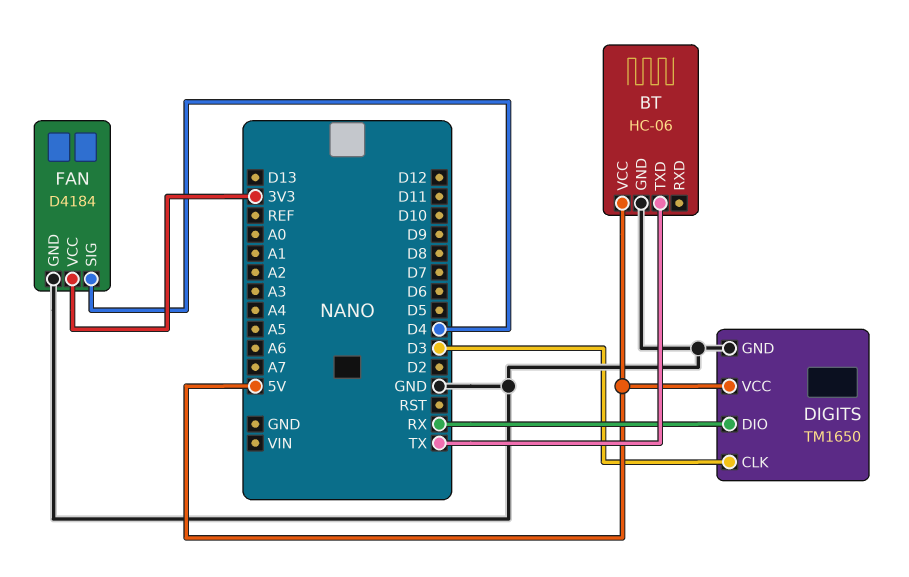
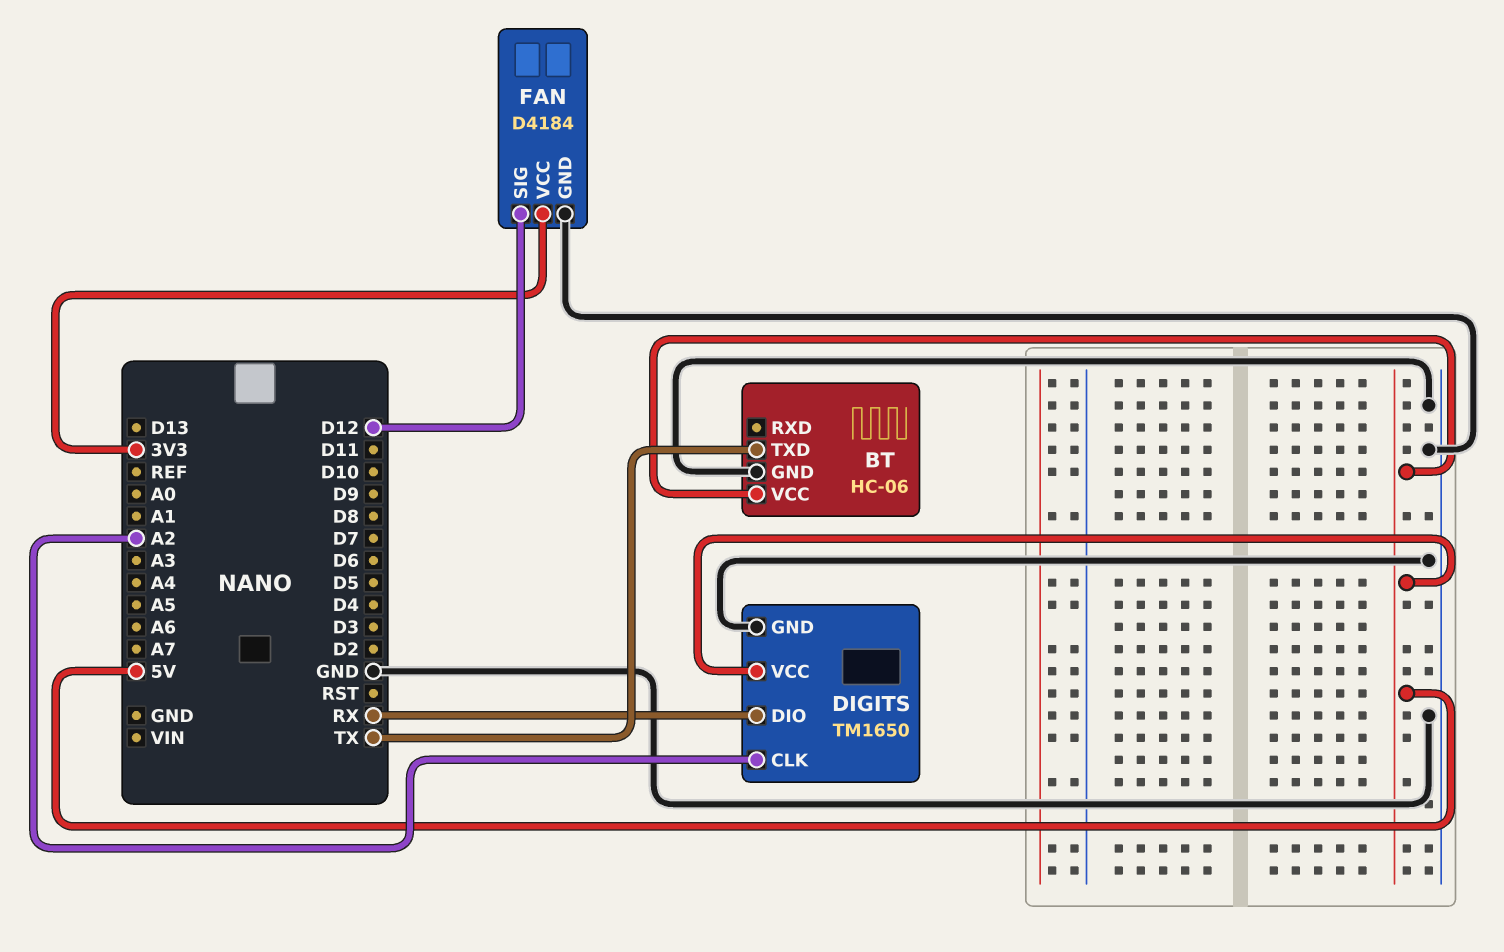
DIGITS pin CLK: D3 -> A2
FAN pin SIG: D4 -> D12

